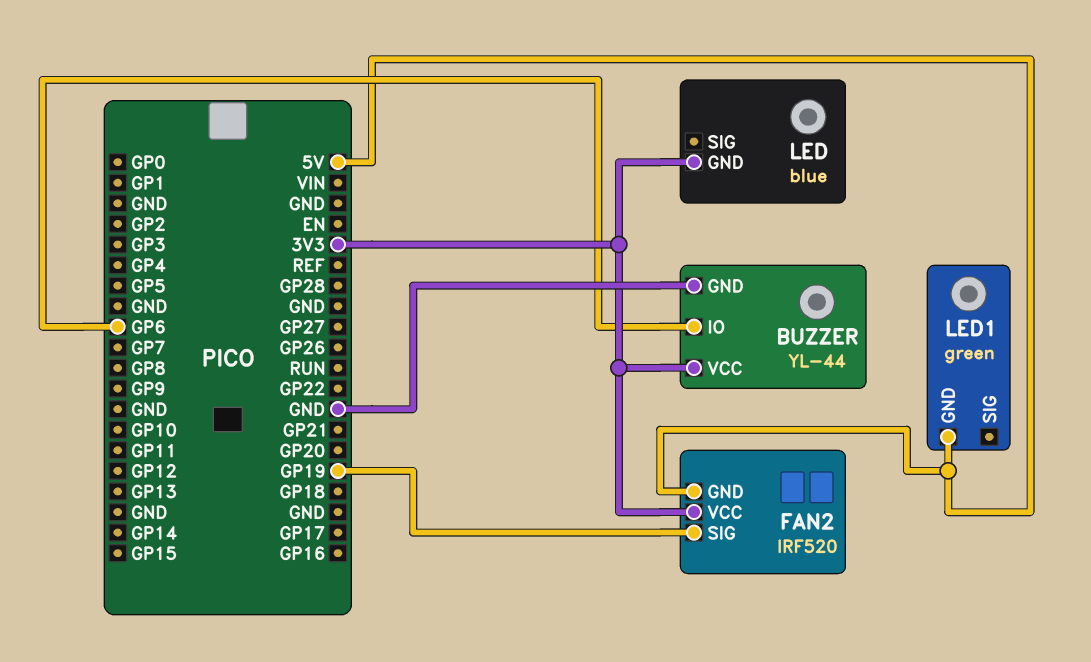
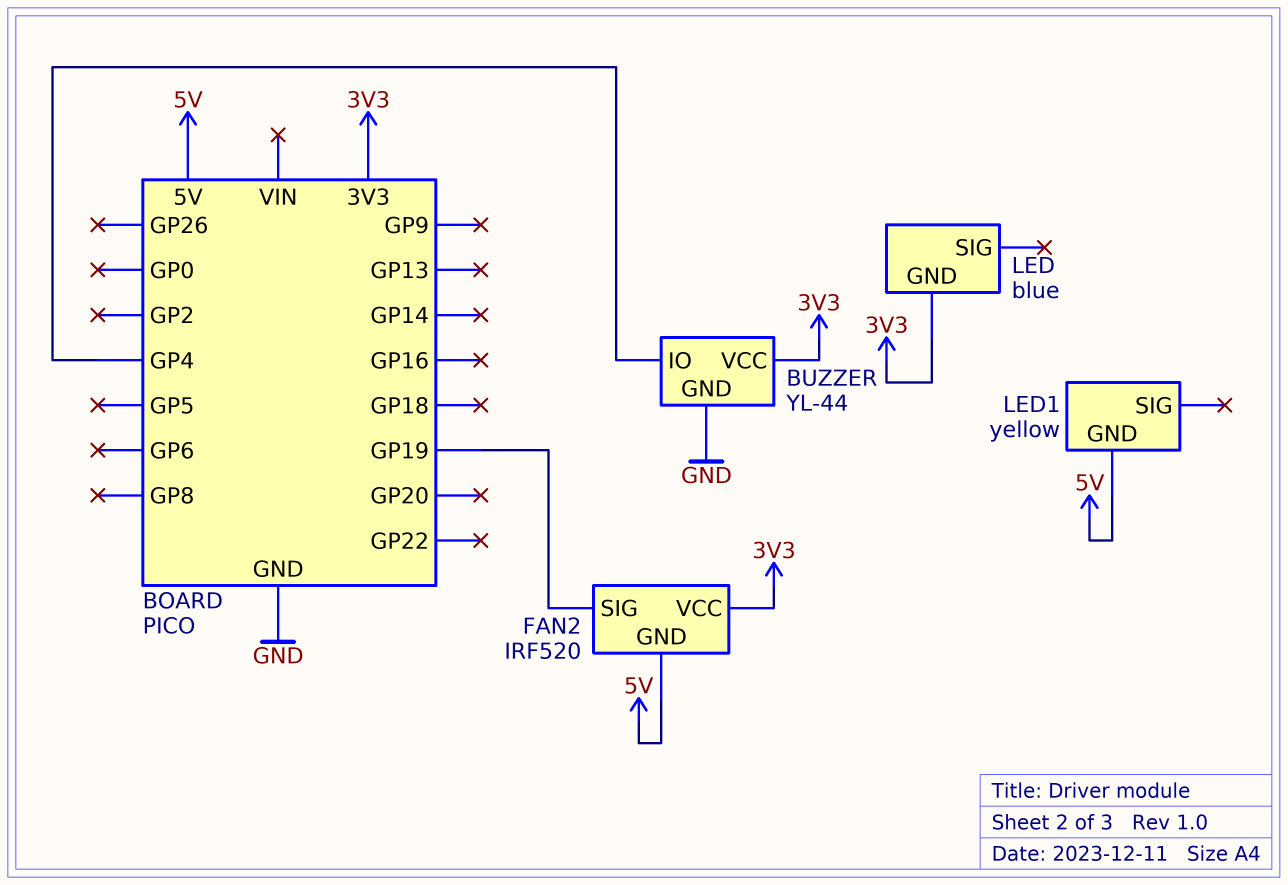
BUZZER pin IO: GP6 -> GP4
LED1: green -> yellow

